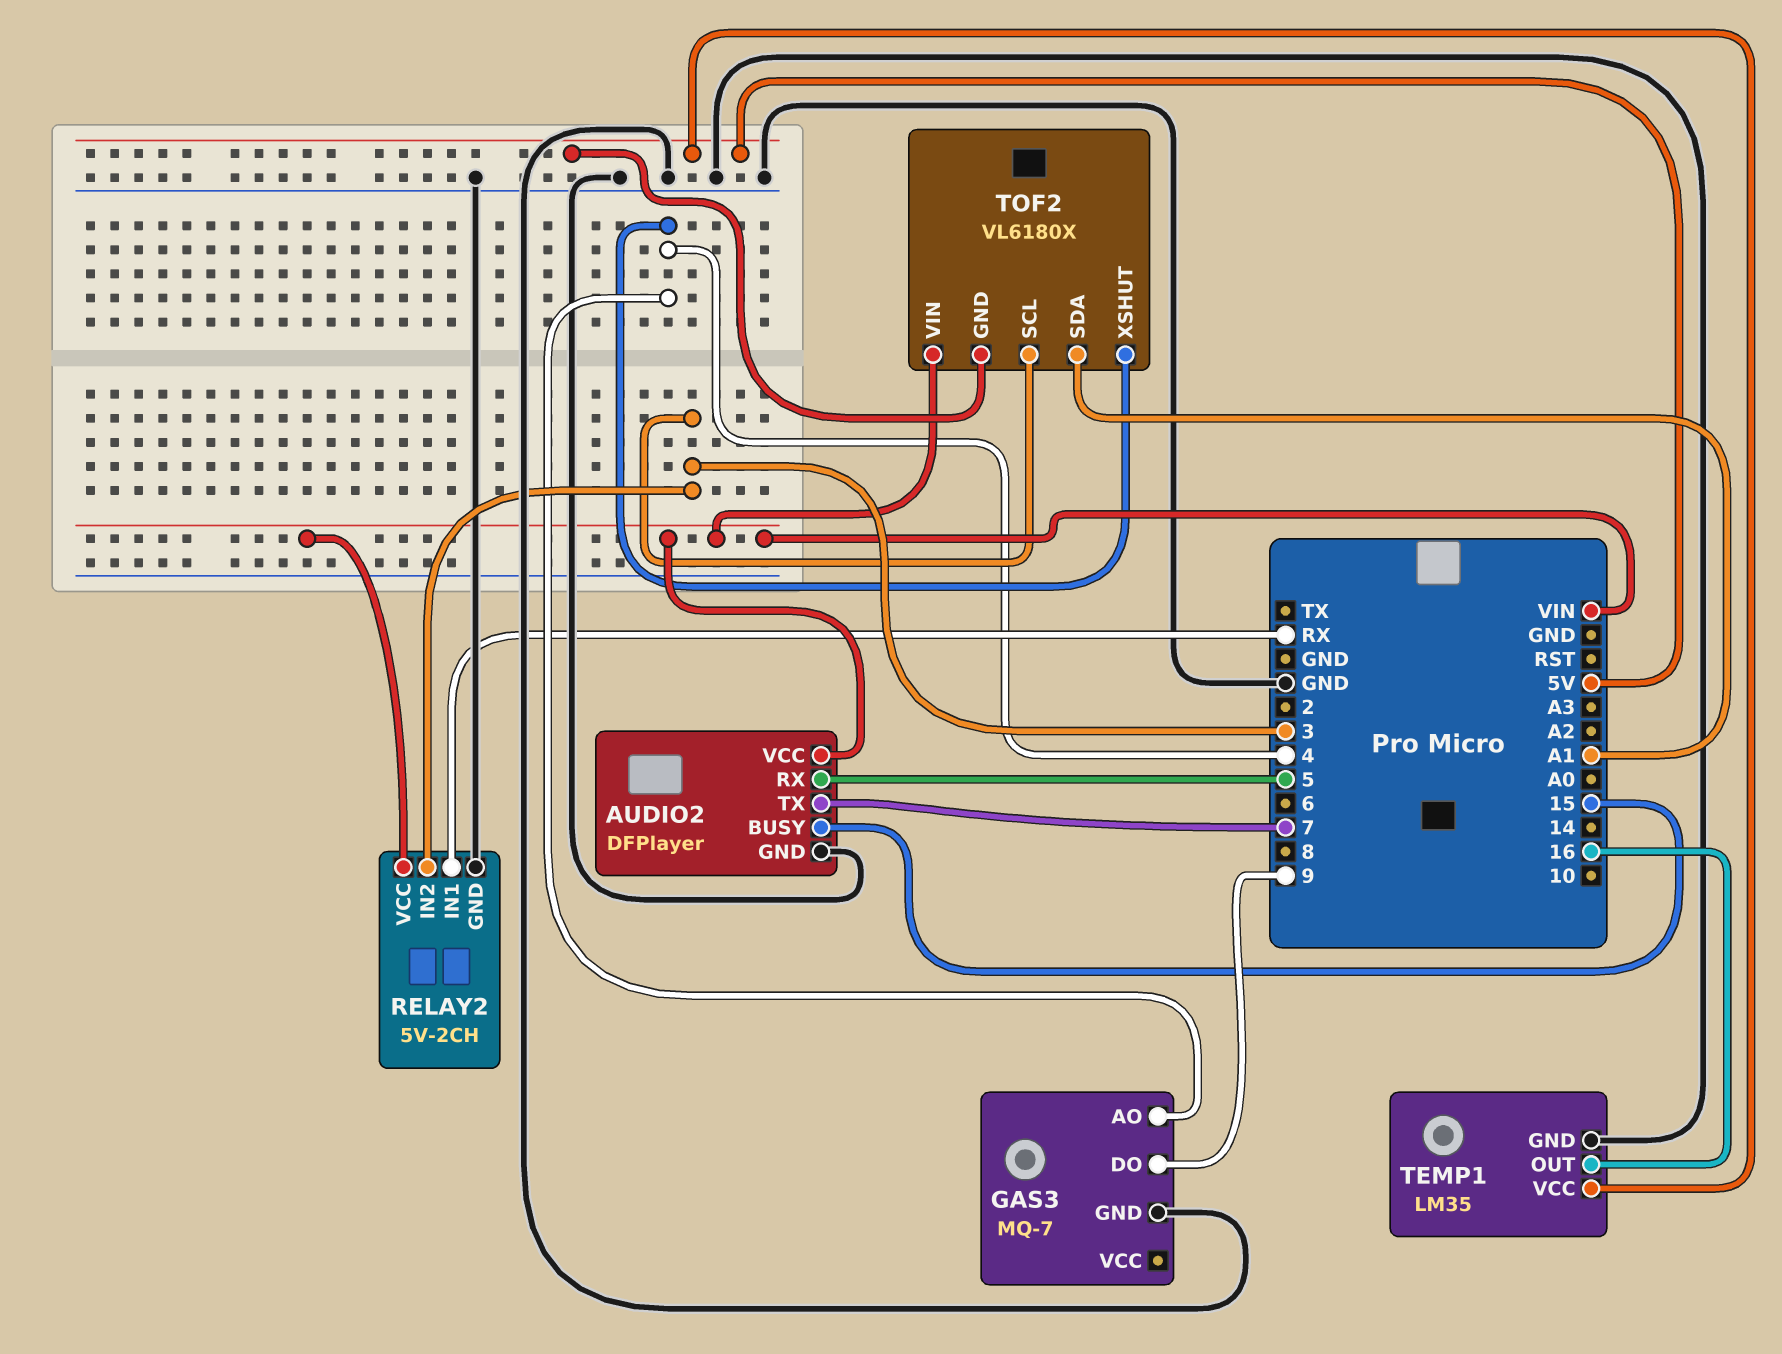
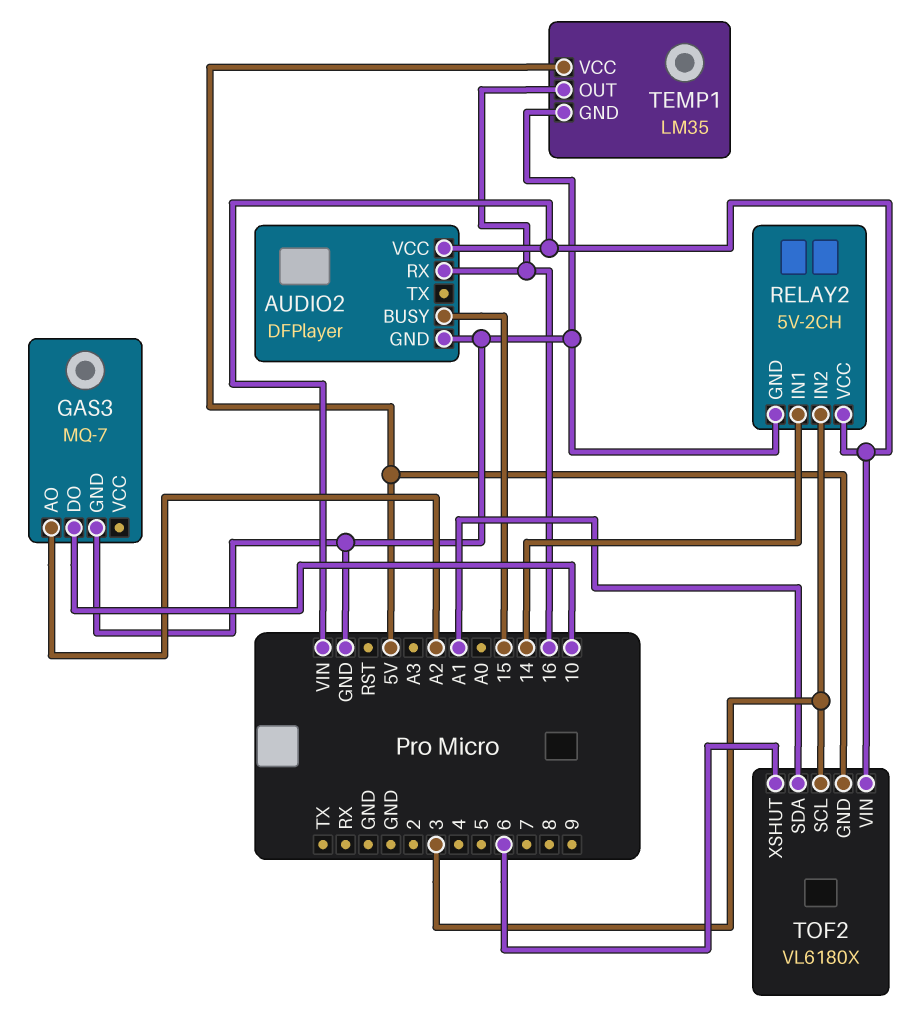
AUDIO2 pin RX: 5 -> 16
AUDIO2 pin TX: 7 -> none
GAS3 pin AO: 4 -> A2
GAS3 pin DO: 9 -> 10
RELAY2 pin IN1: RX -> 14
TOF2 pin XSHUT: 4 -> 6

